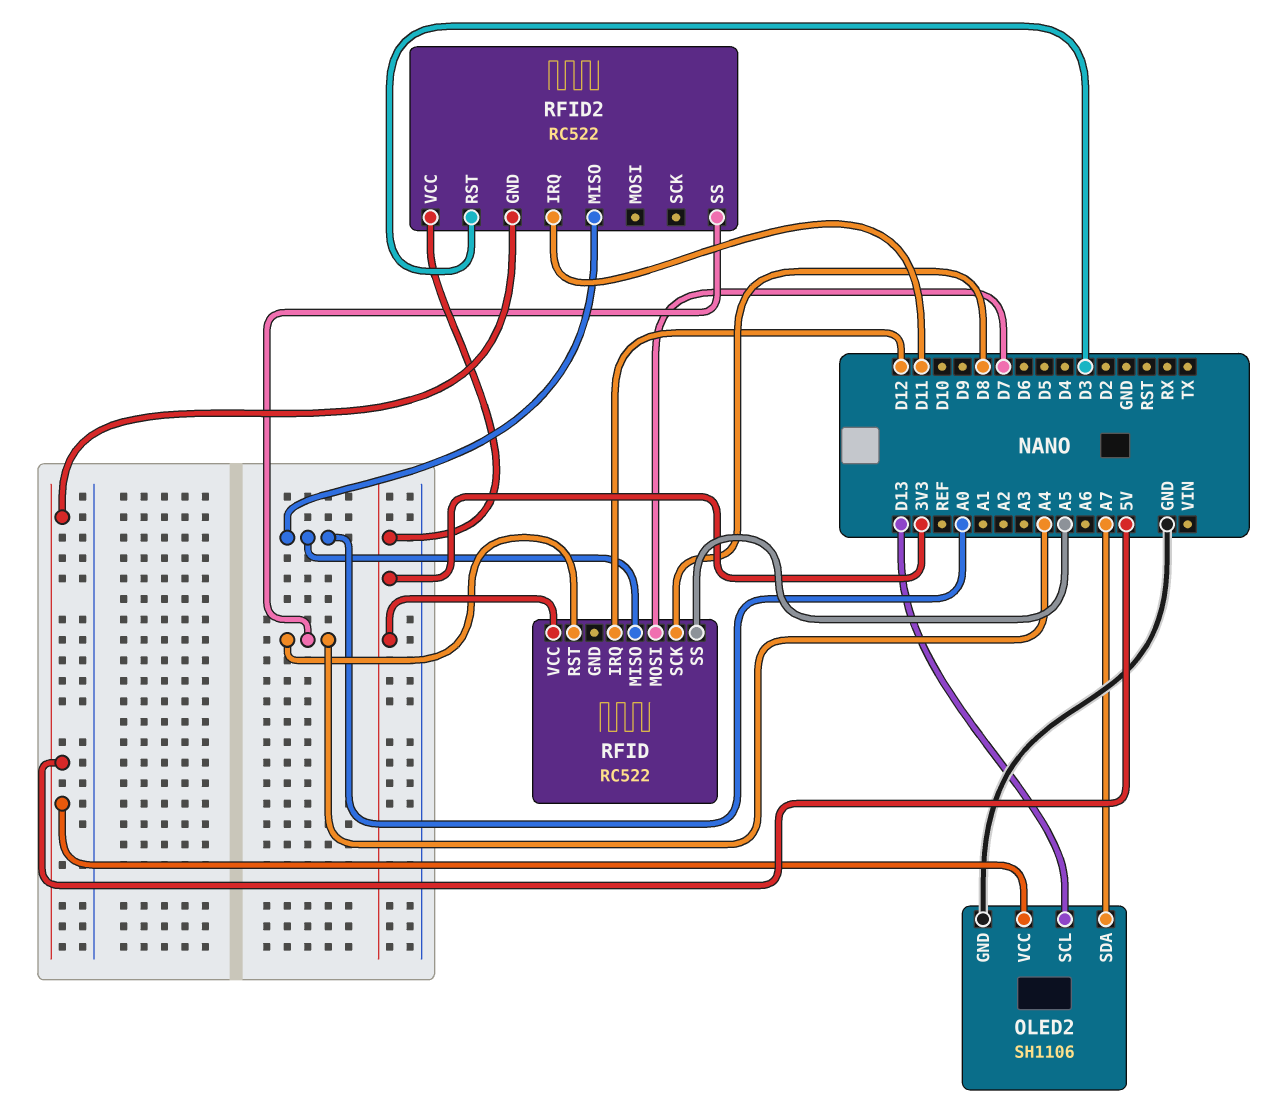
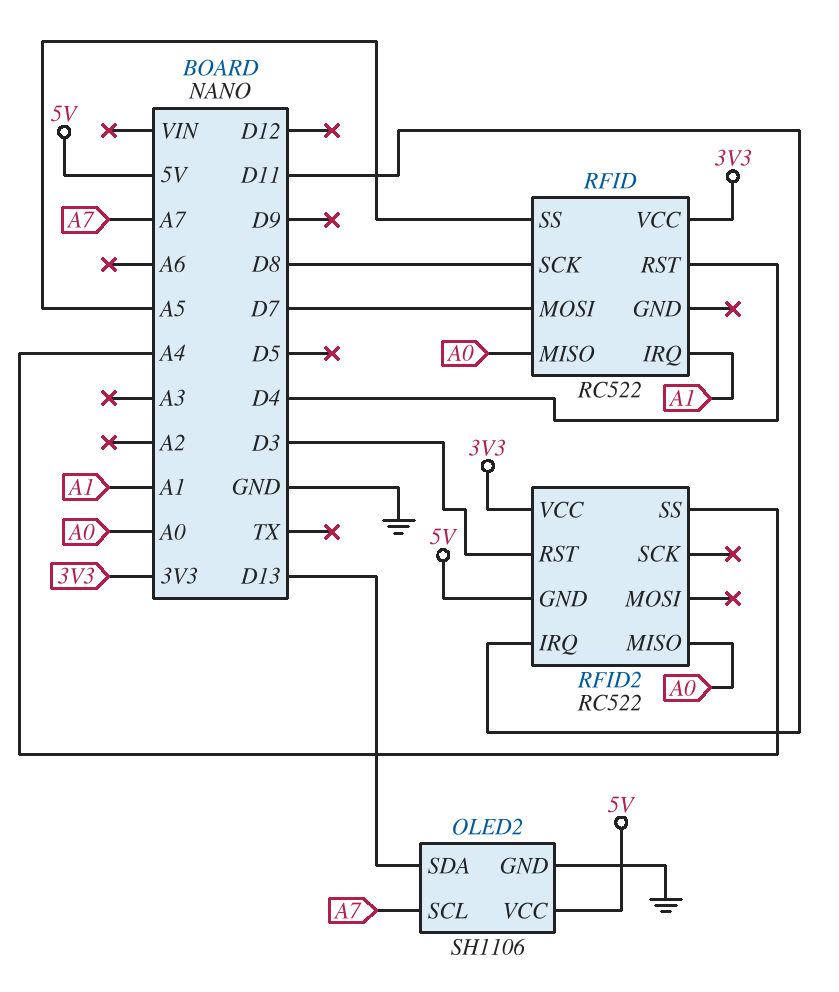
OLED2 pin SCL: D13 -> A7
OLED2 pin SDA: A7 -> D13
RFID pin IRQ: D12 -> A1
RFID pin RST: A4 -> D4

